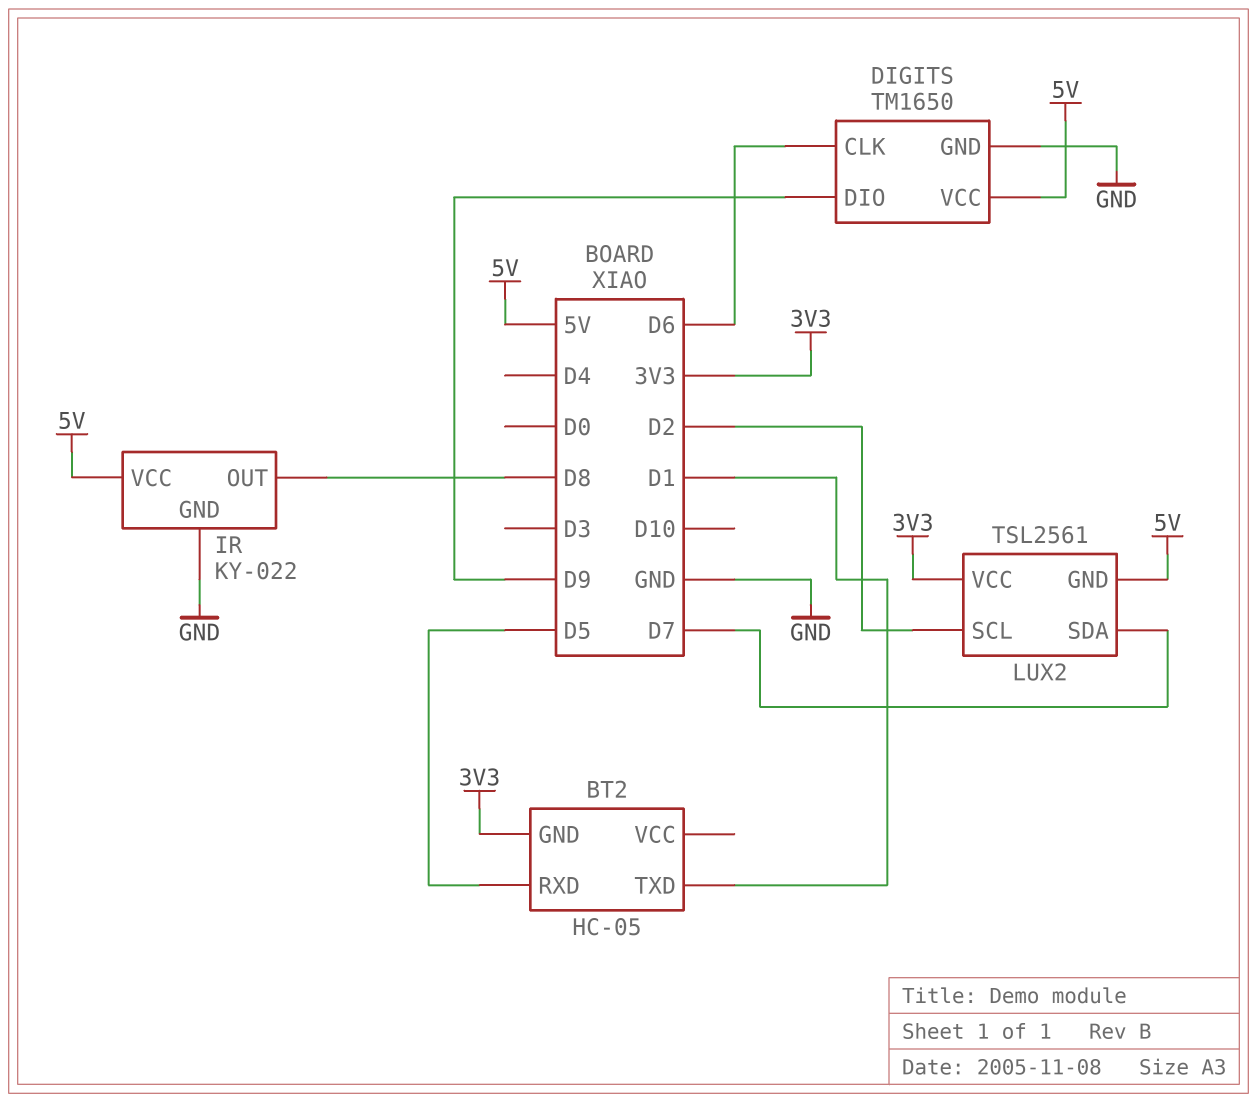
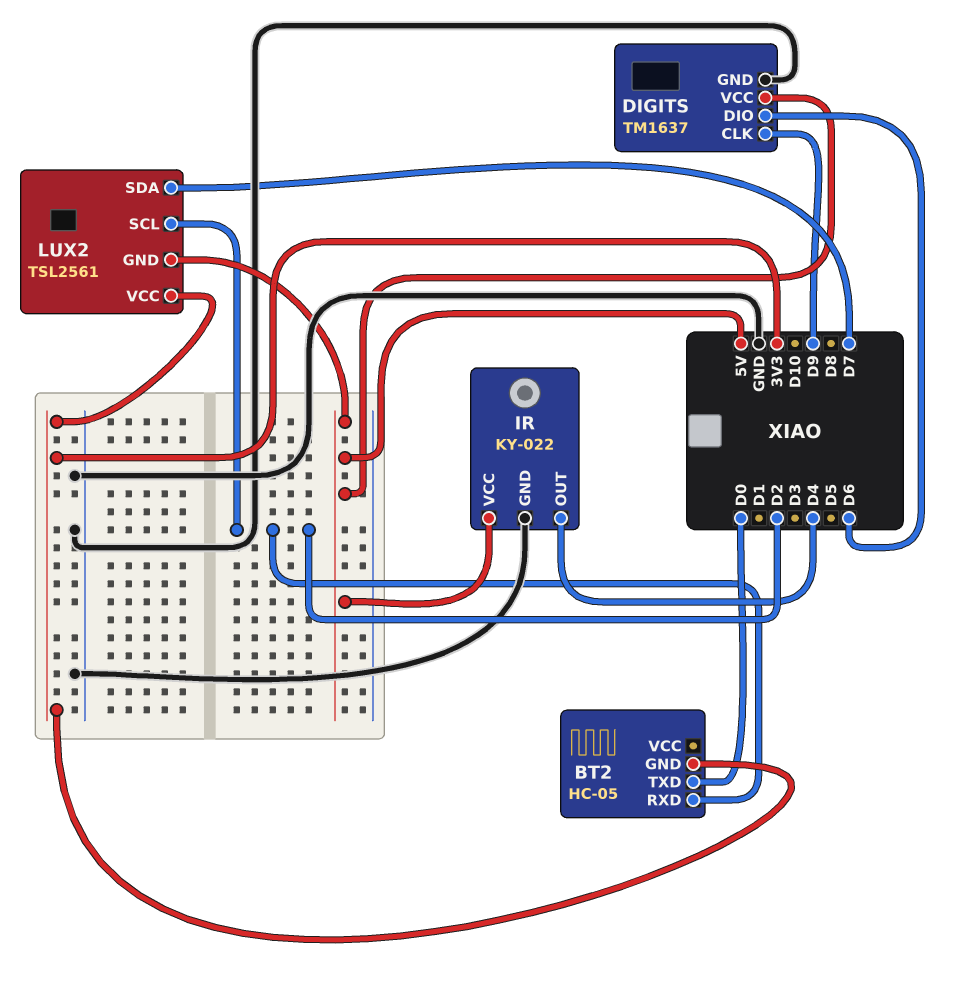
BT2 pin RXD: D5 -> D2
BT2 pin TXD: D1 -> D0
DIGITS: TM1650 -> TM1637
DIGITS pin CLK: D6 -> D9
DIGITS pin DIO: D9 -> D6
IR pin OUT: D8 -> D4

